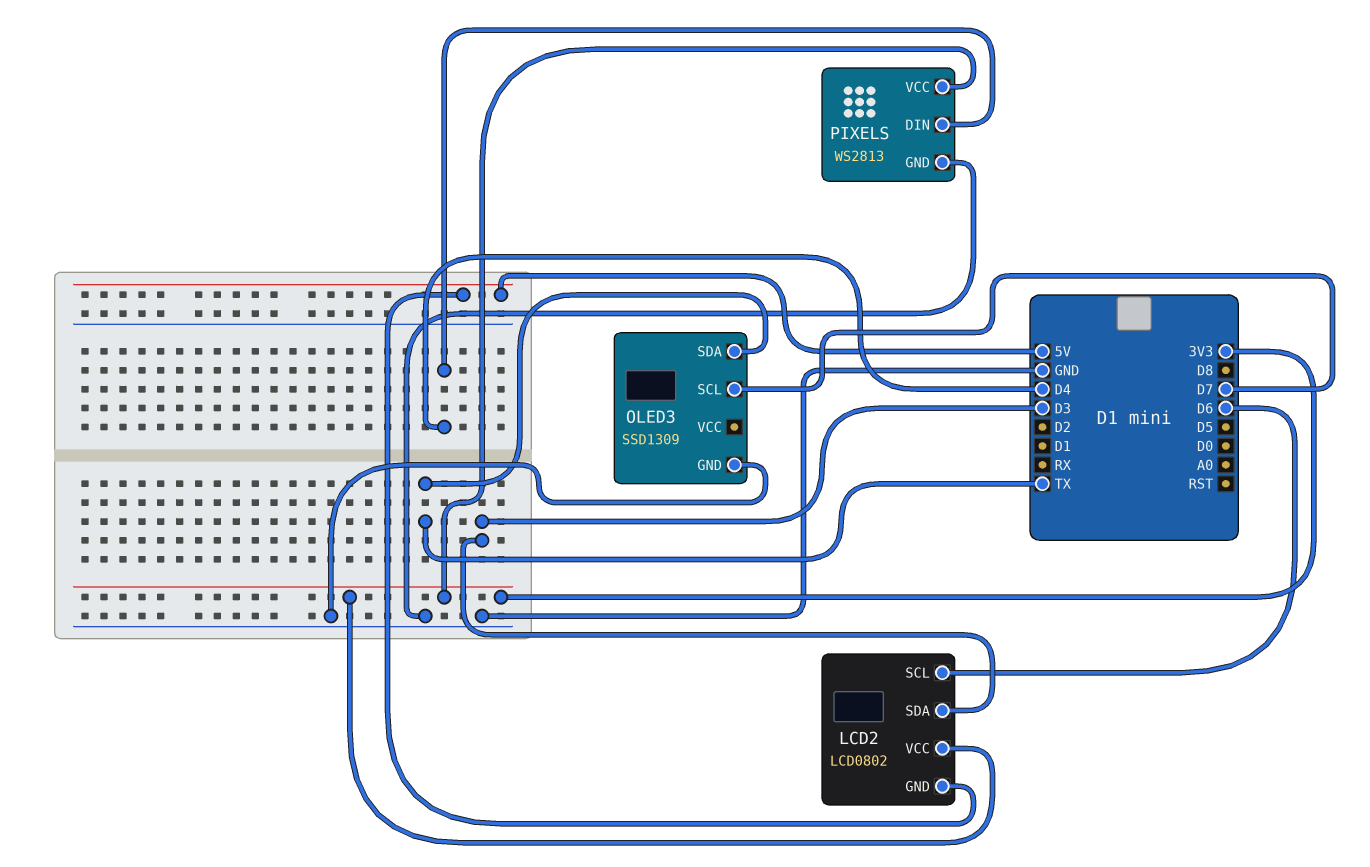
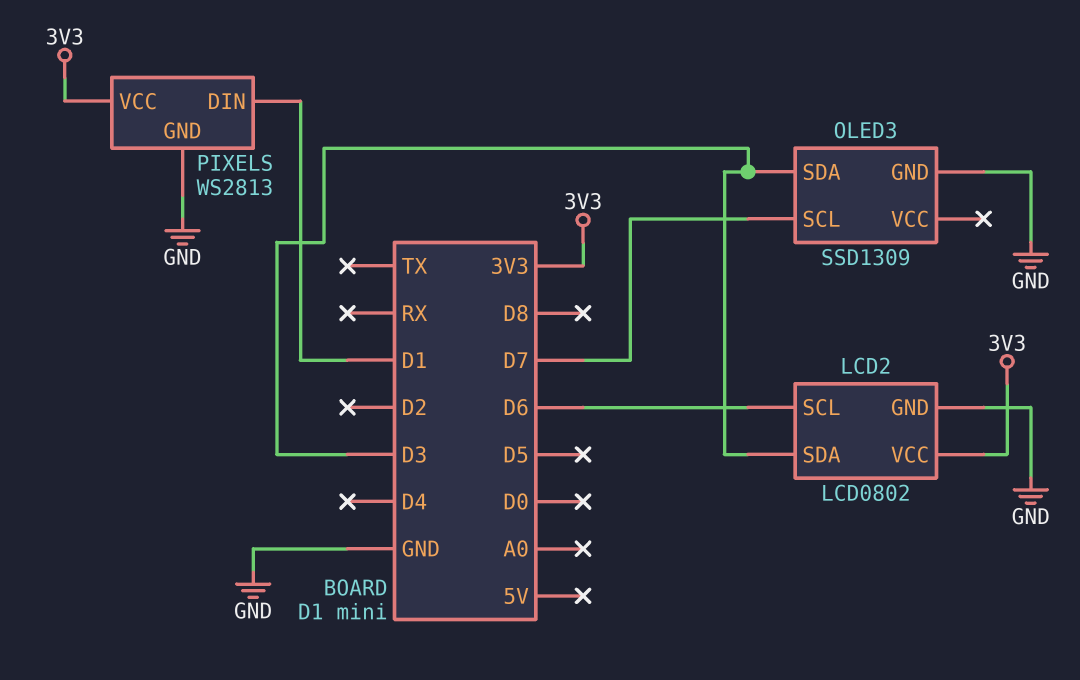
LCD2 pin GND: 5V -> GND
OLED3 pin SDA: TX -> D3
PIXELS pin DIN: D4 -> D1

